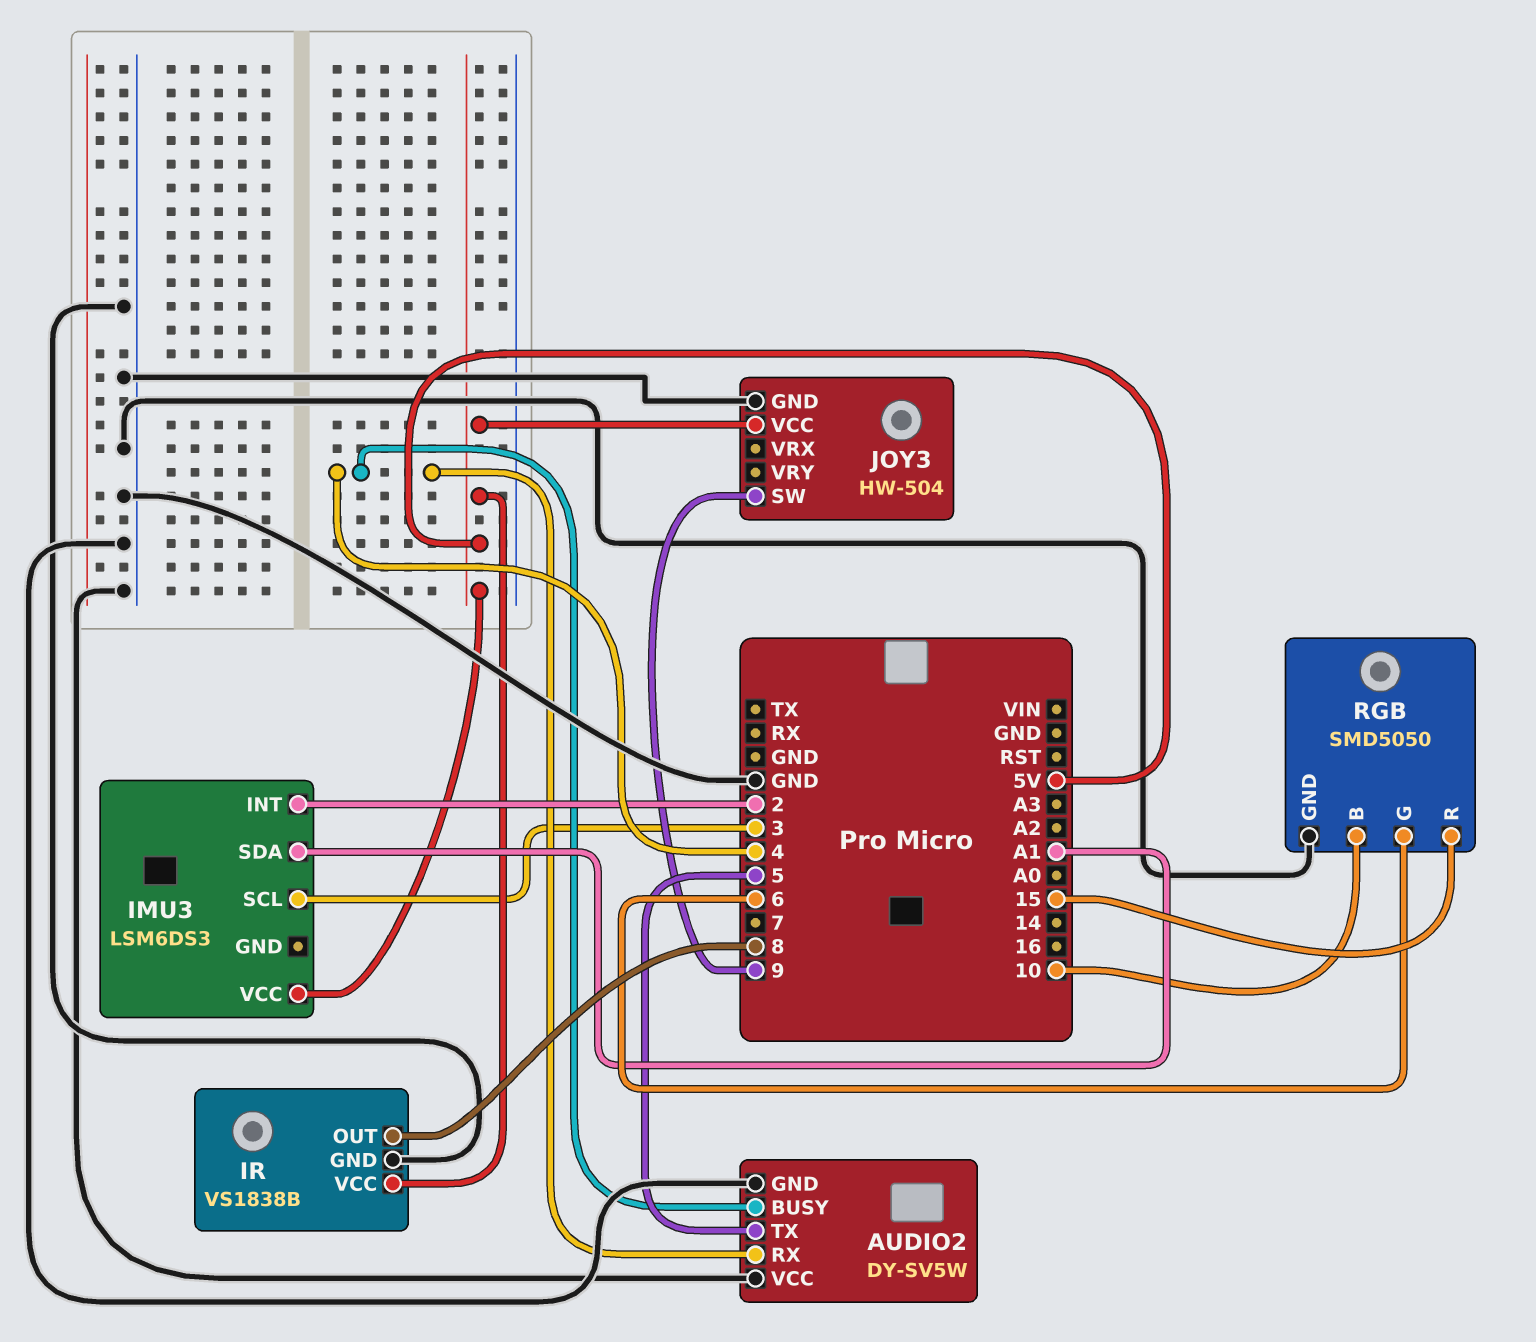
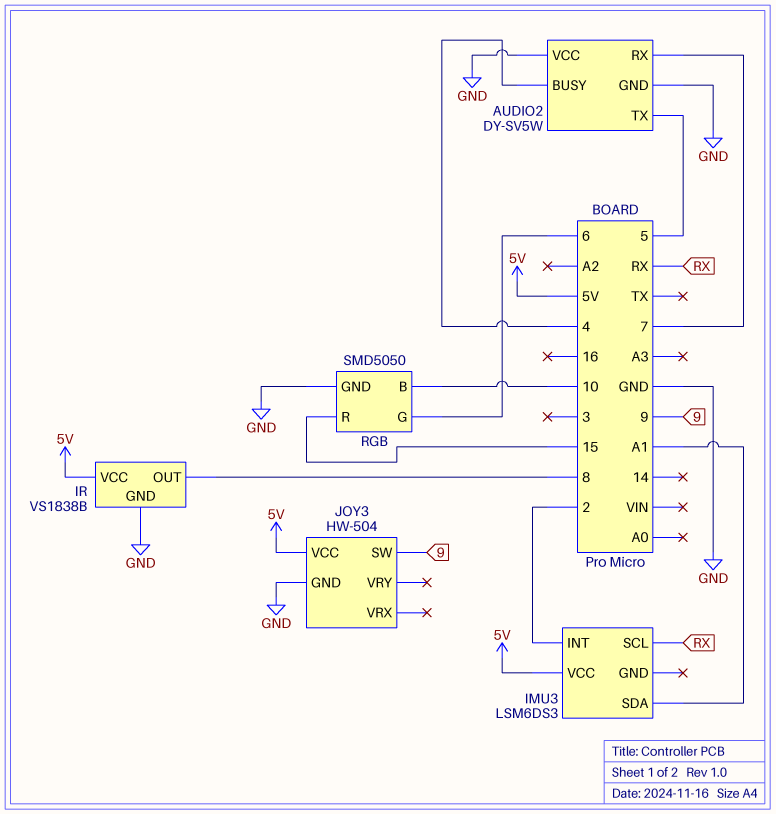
AUDIO2 pin RX: 4 -> 7
IMU3 pin SCL: 3 -> RX

